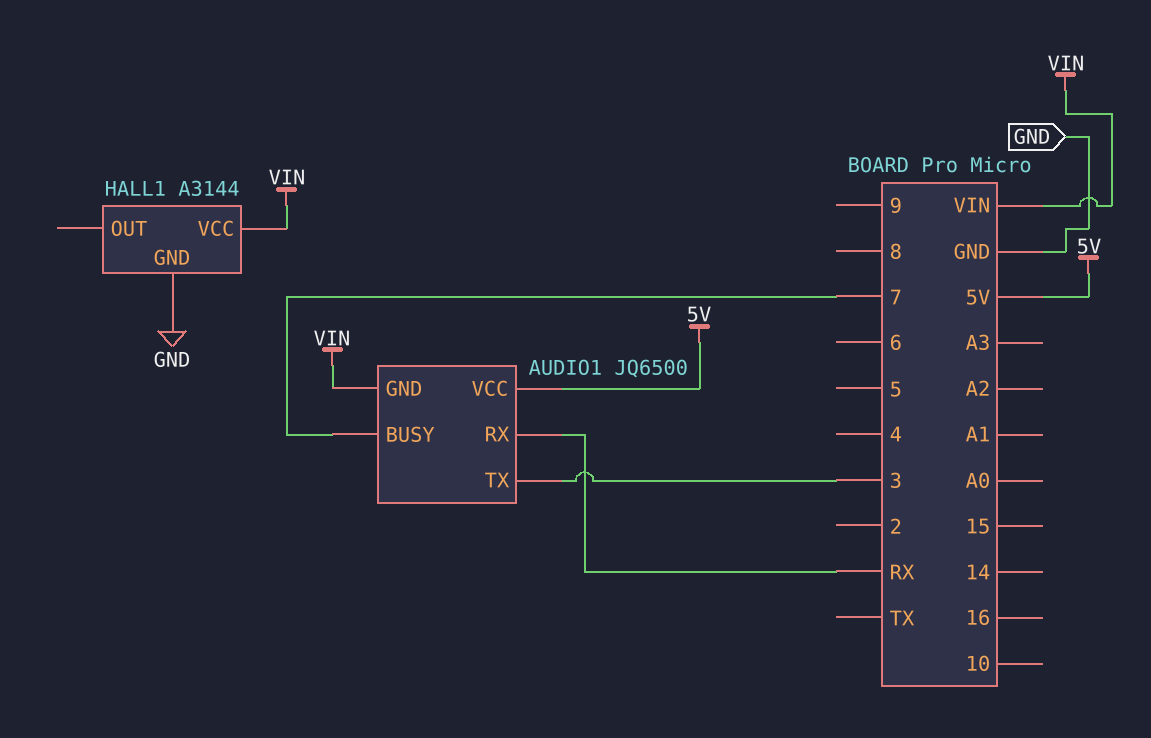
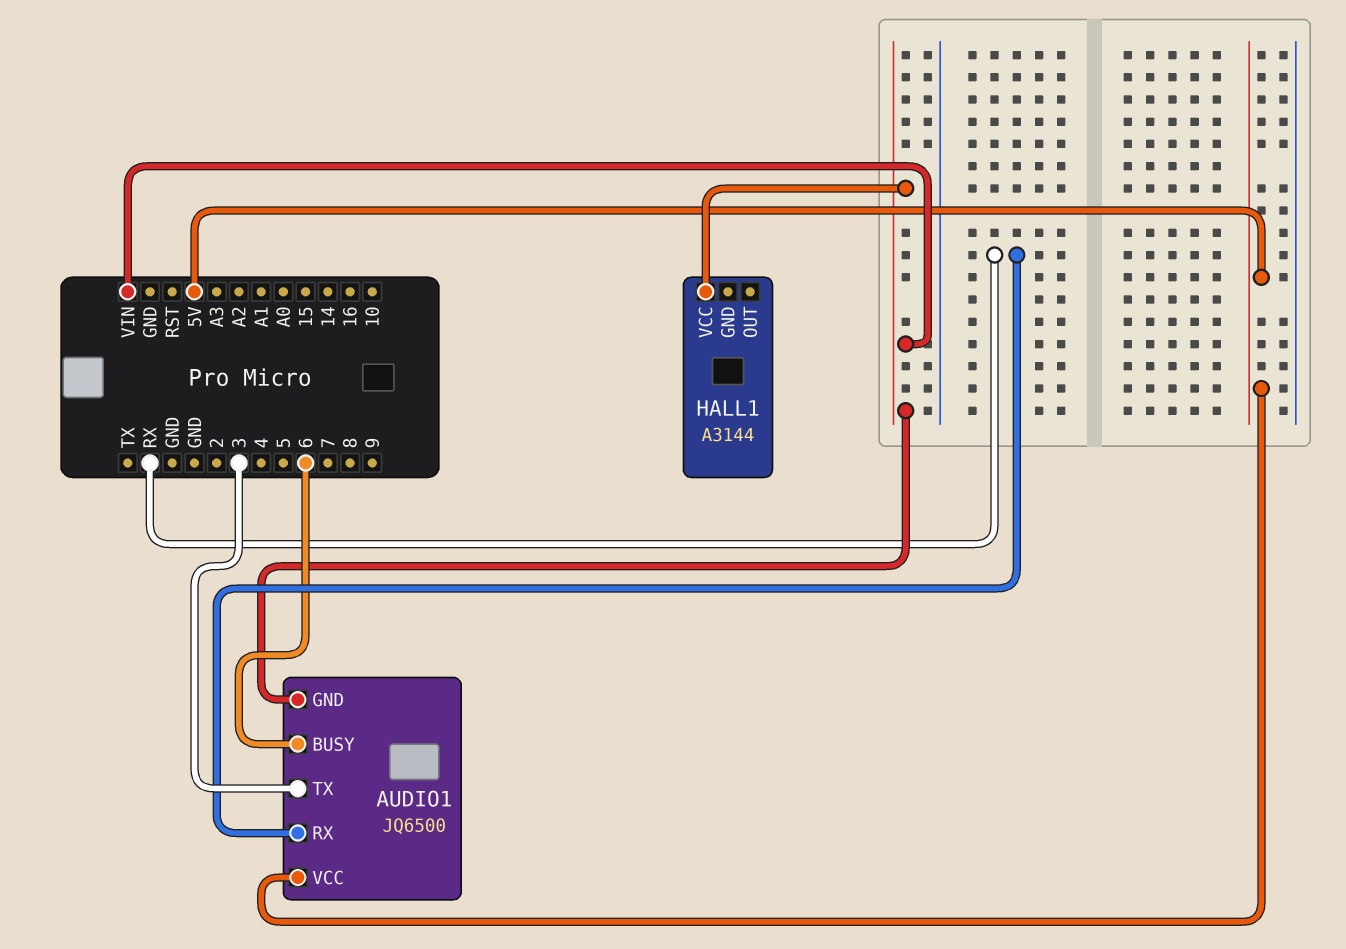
AUDIO1 pin BUSY: 7 -> 6
HALL1 pin GND: GND -> none

